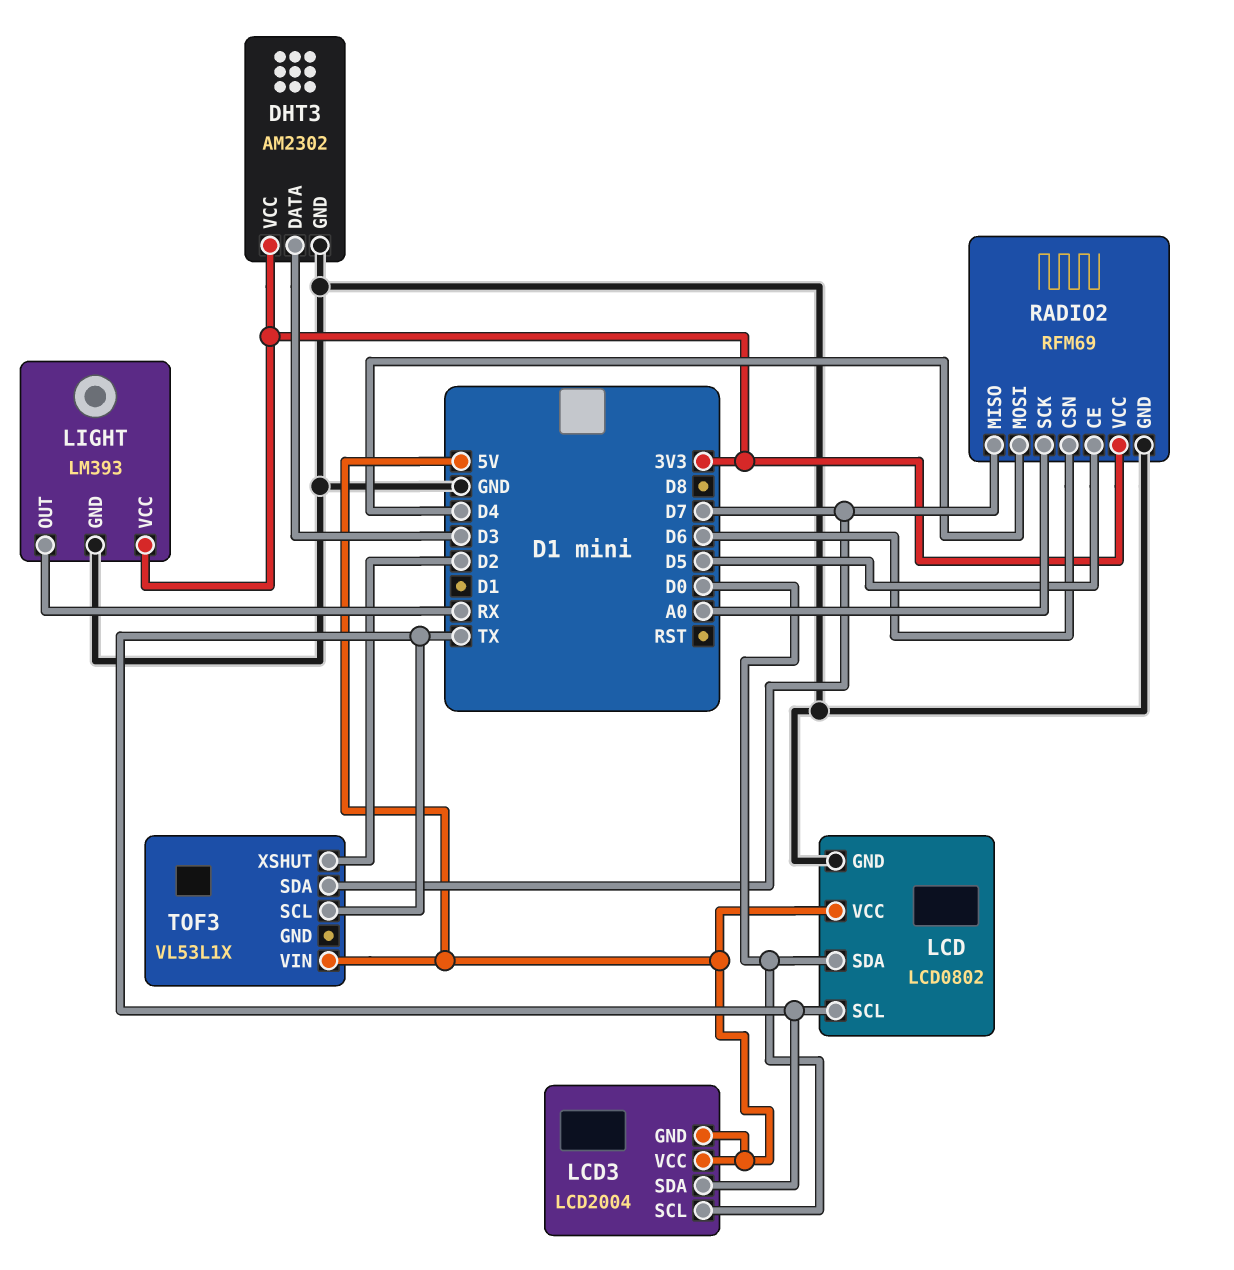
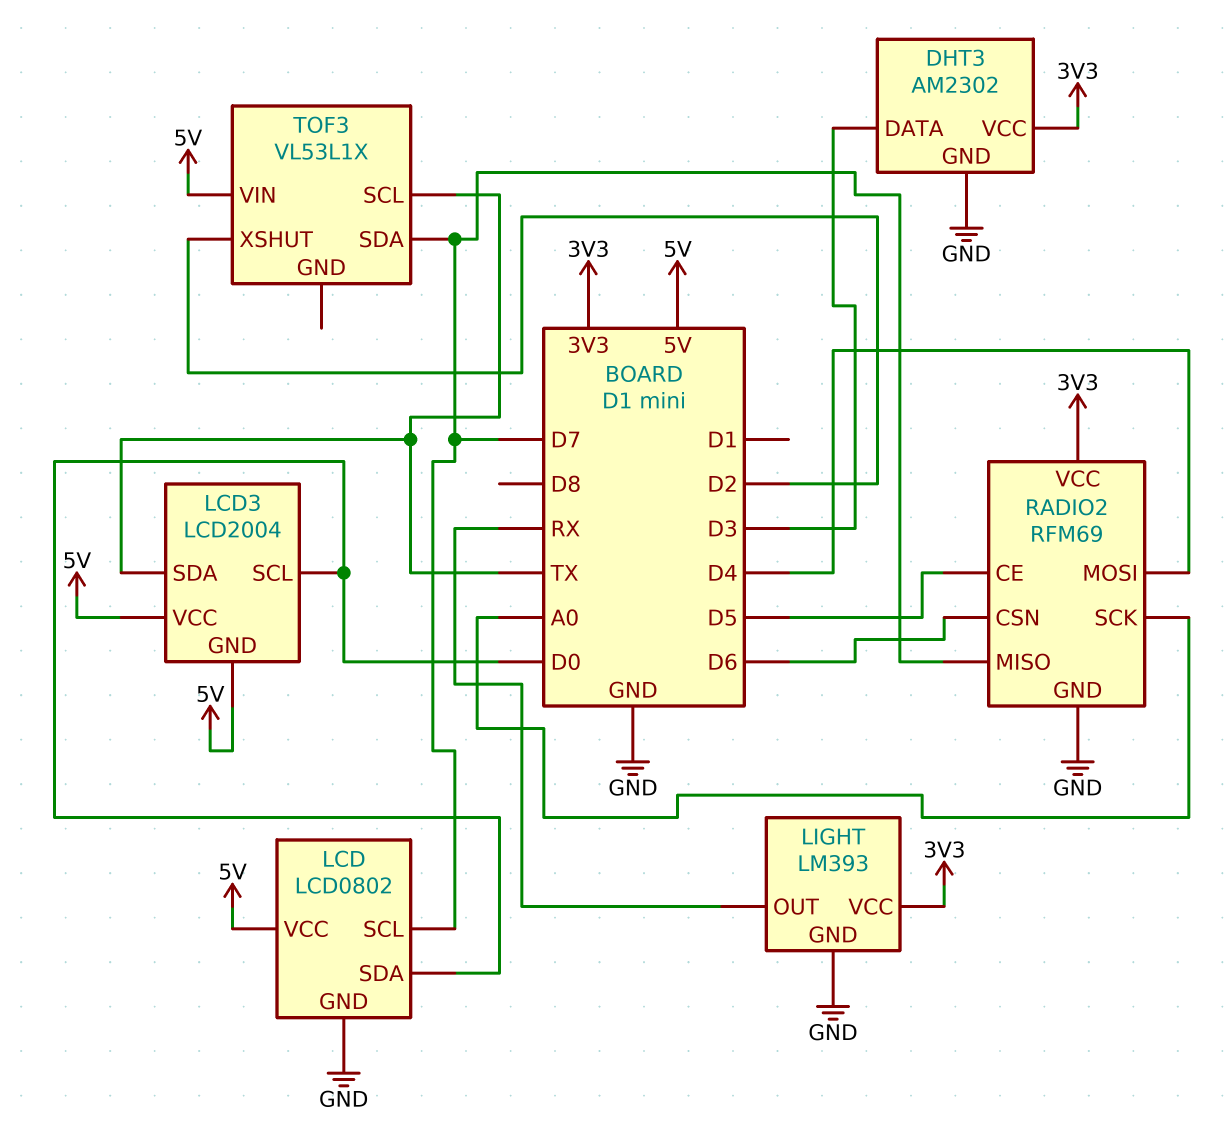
LCD pin SCL: TX -> D7

